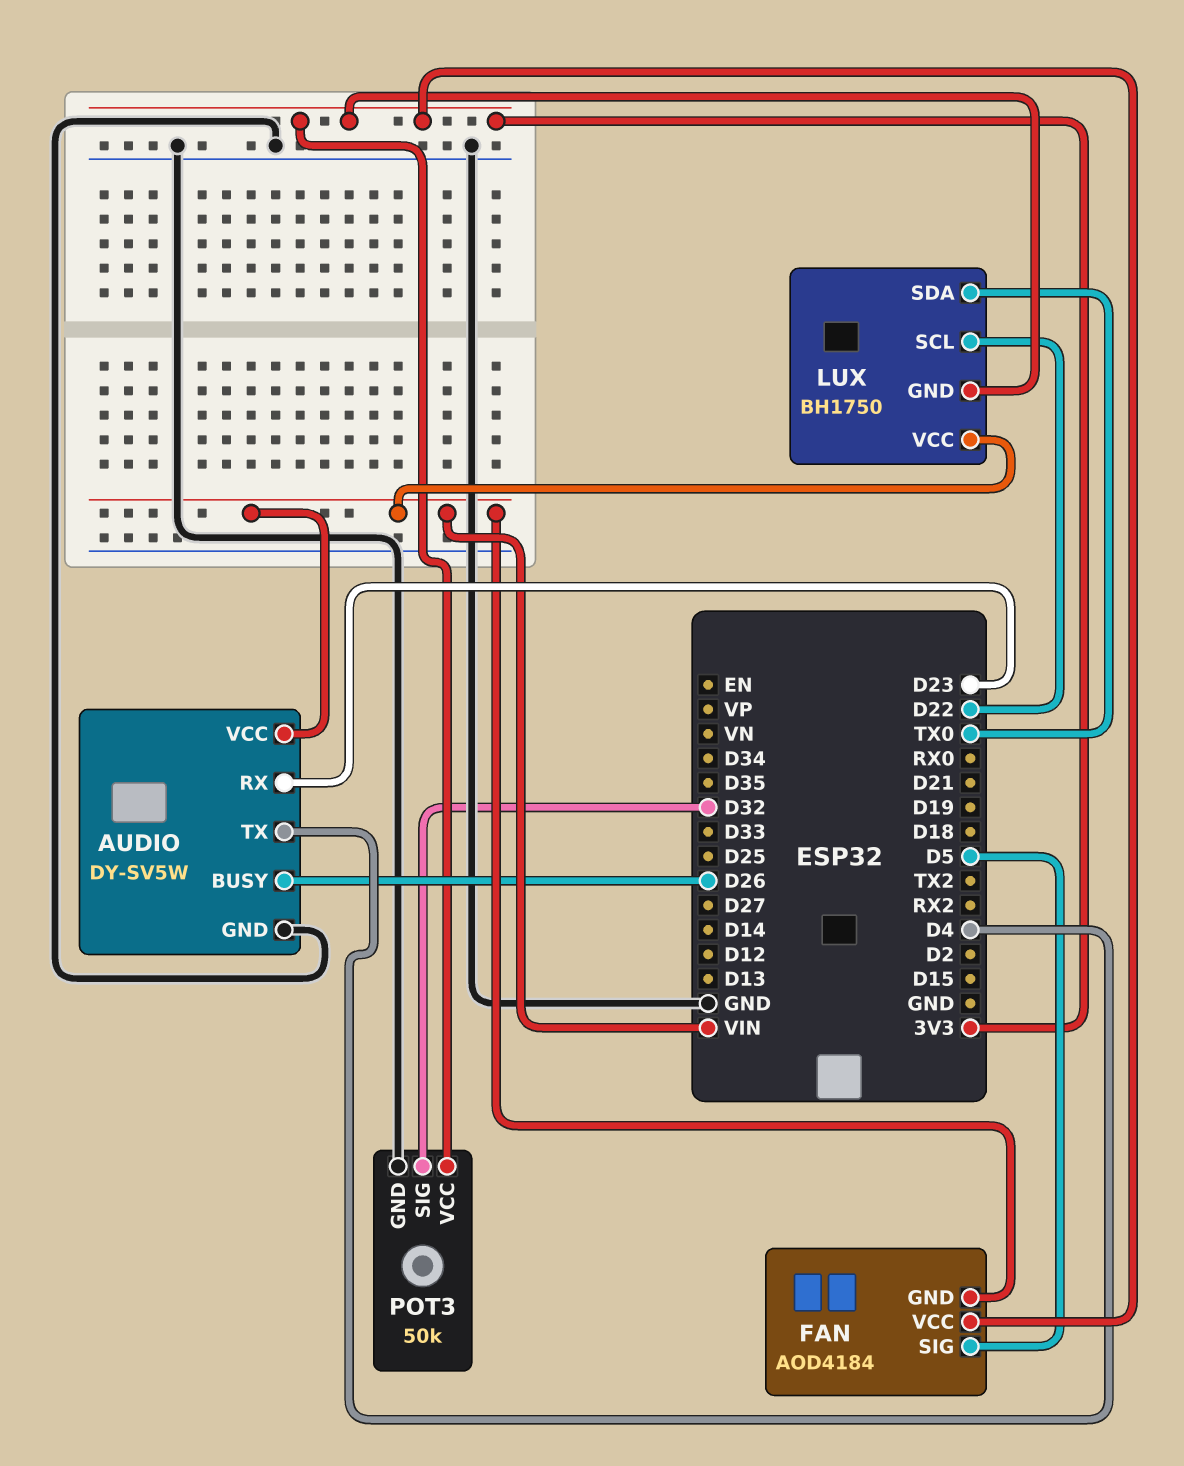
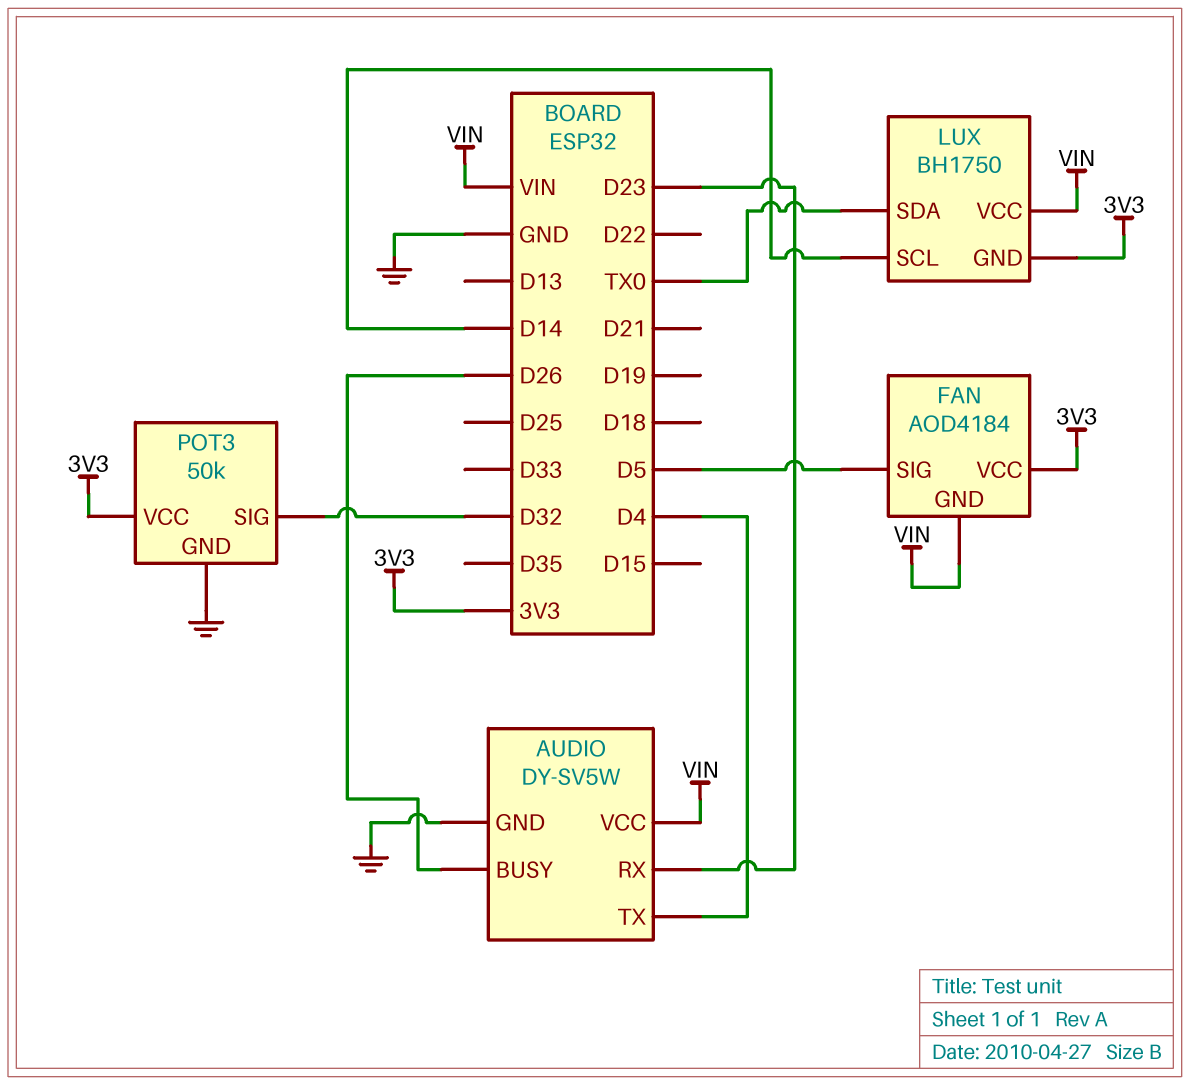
LUX pin SCL: D22 -> D14

